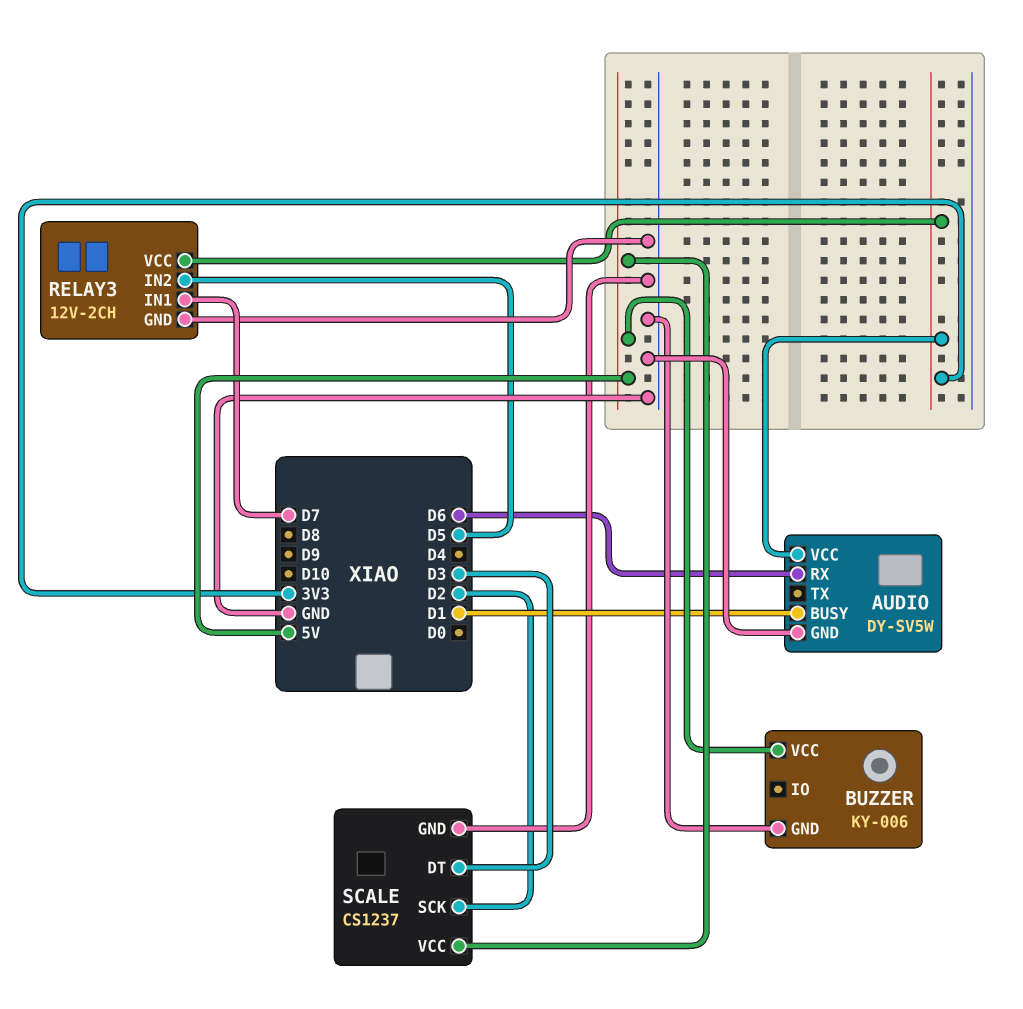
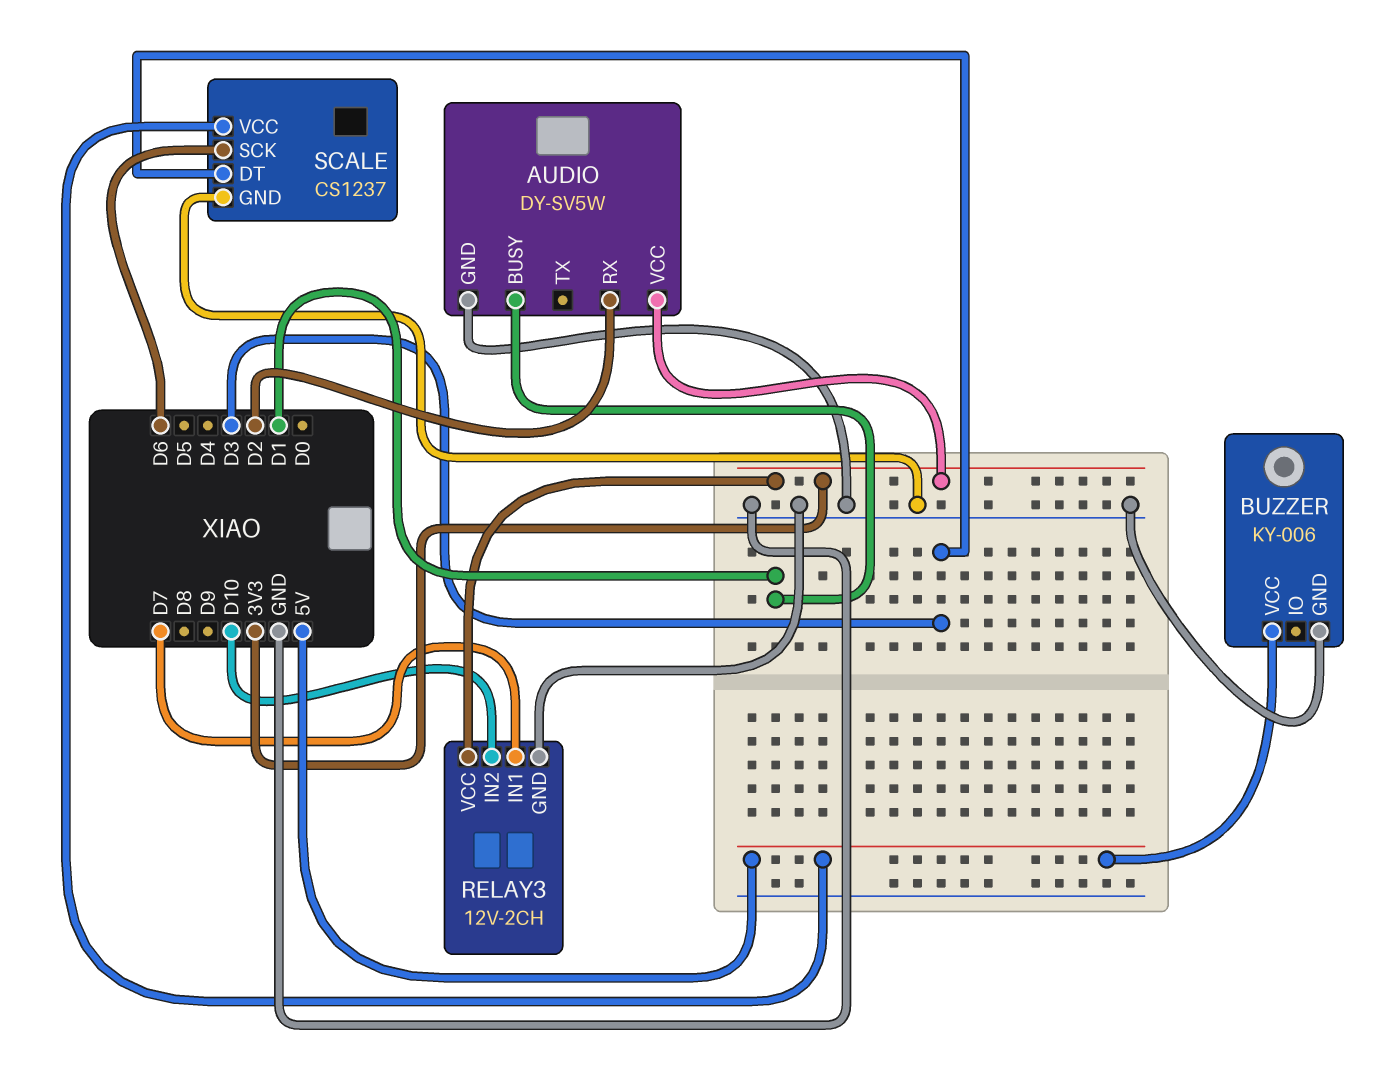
AUDIO pin RX: D6 -> D2
RELAY3 pin IN2: D5 -> D10
SCALE pin SCK: D2 -> D6

